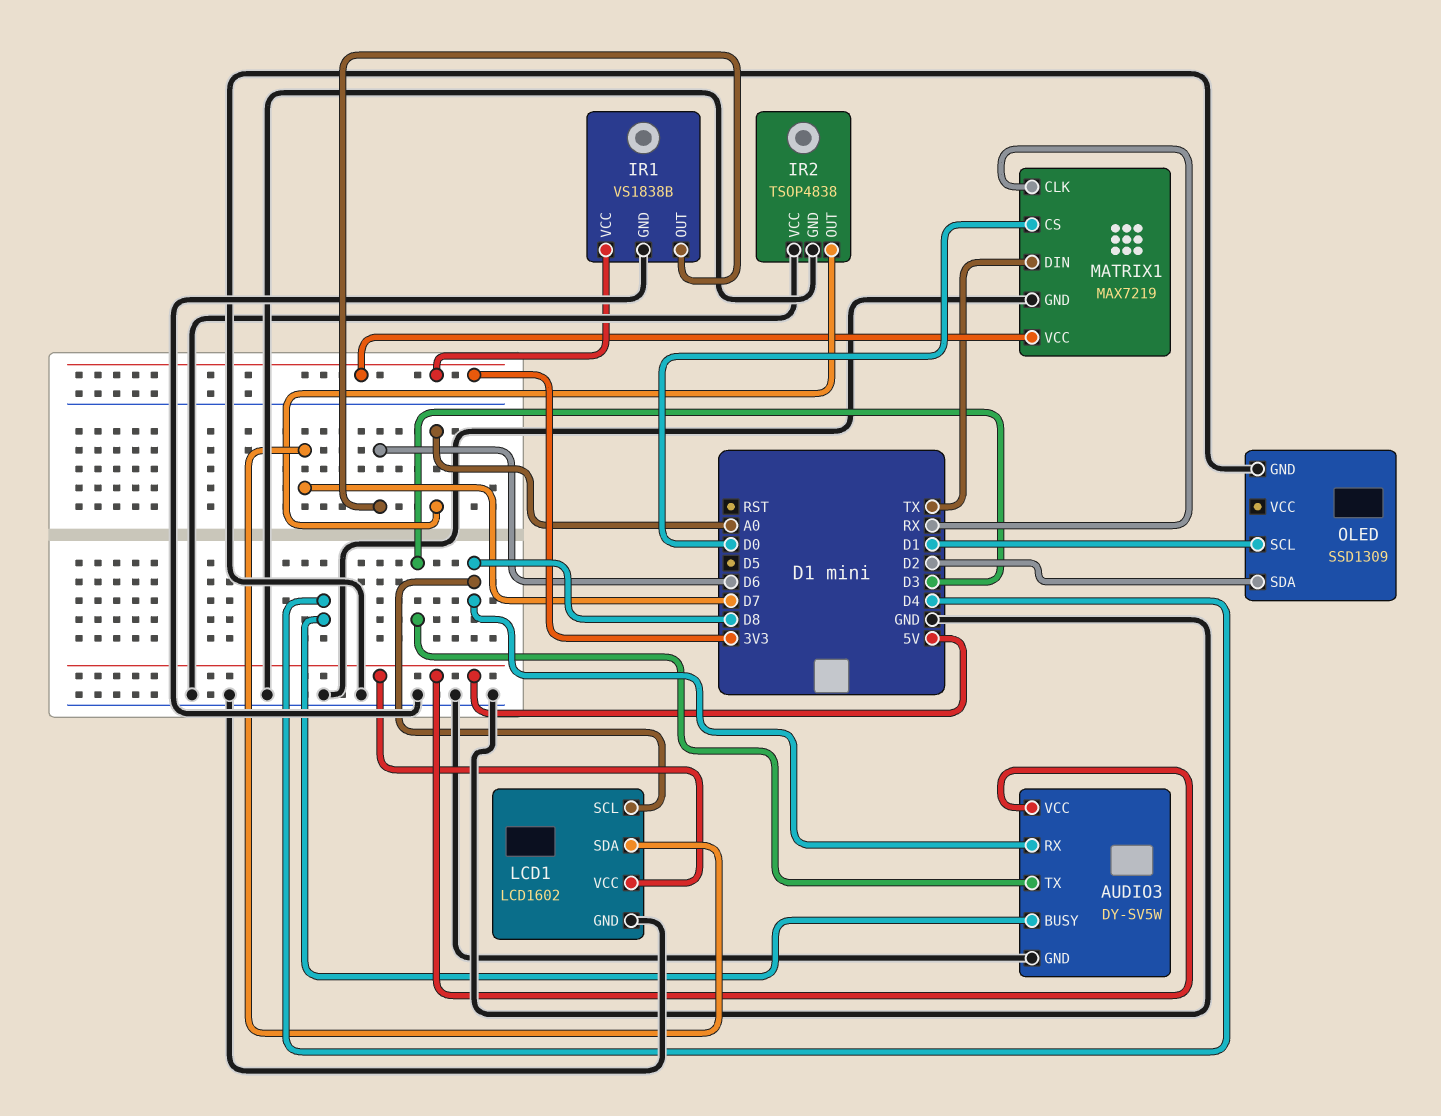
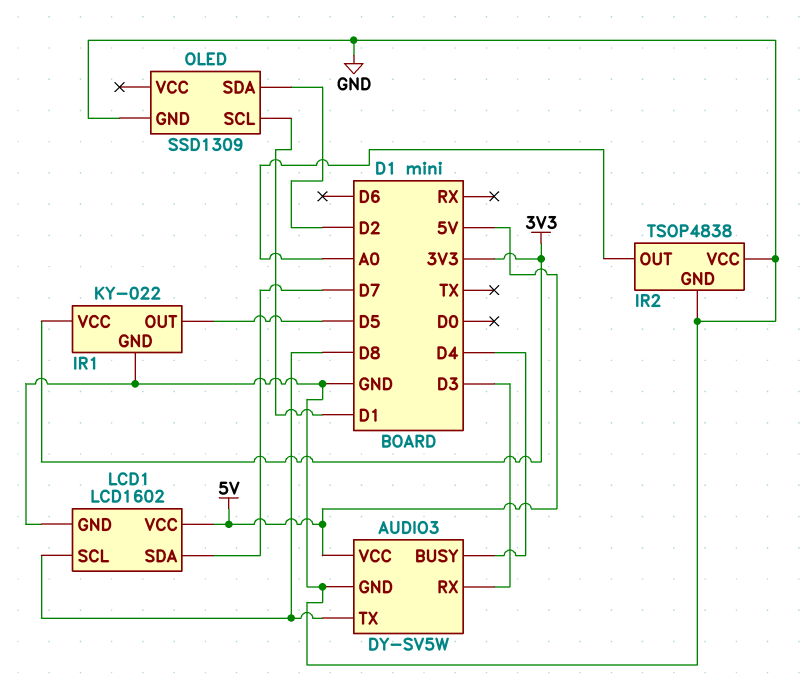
AUDIO3 pin RX: D8 -> D3
AUDIO3 pin TX: D3 -> D8
IR1: VS1838B -> KY-022
IR1 pin OUT: D6 -> D5
MATRIX1: MAX7219 -> none
MATRIX1 pin CLK: RX -> none
MATRIX1 pin CS: D0 -> none
MATRIX1 pin DIN: TX -> none
MATRIX1 pin GND: GND -> none
MATRIX1 pin VCC: 3V3 -> none

